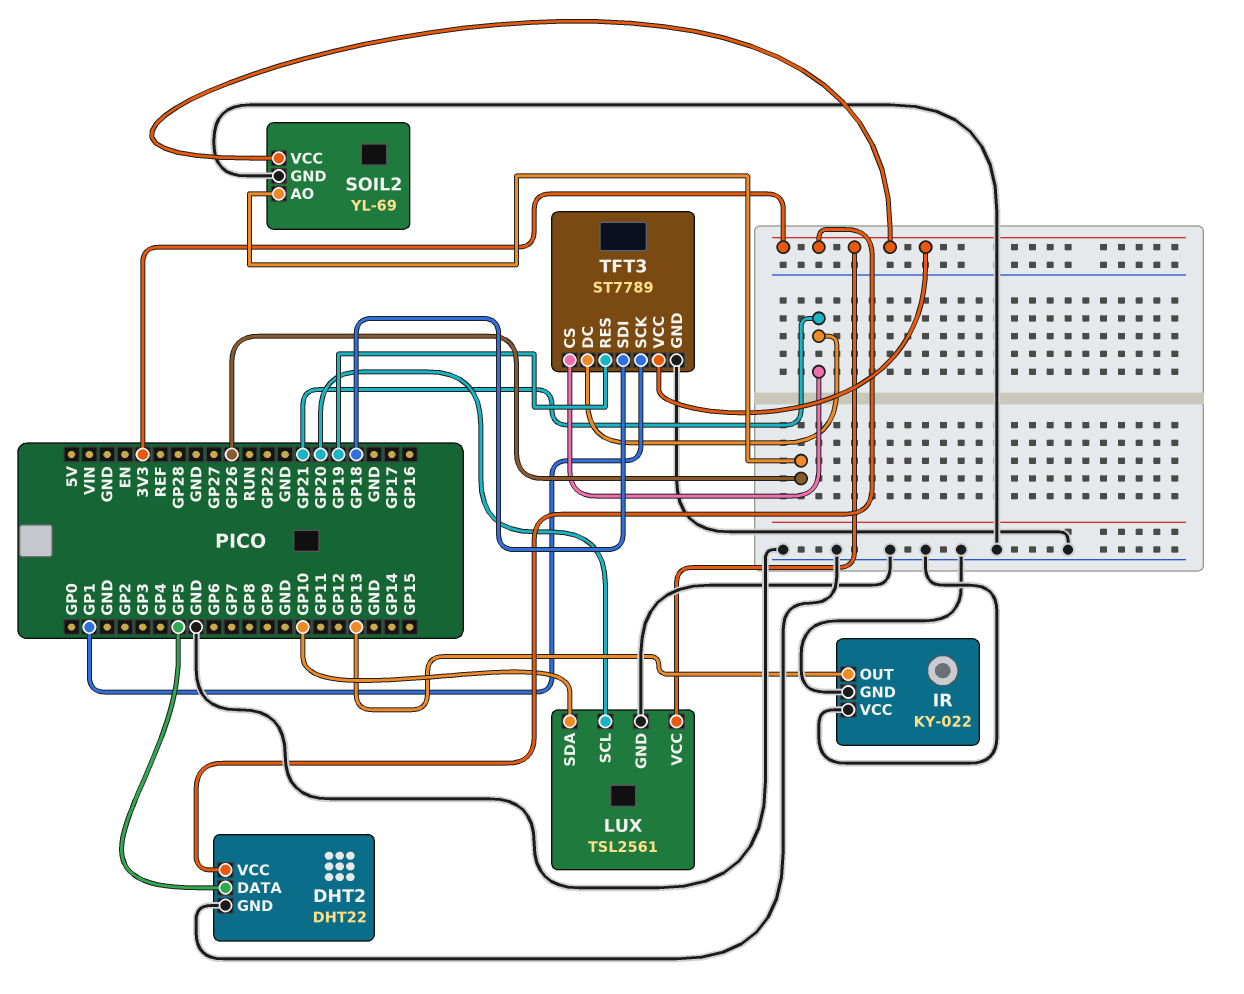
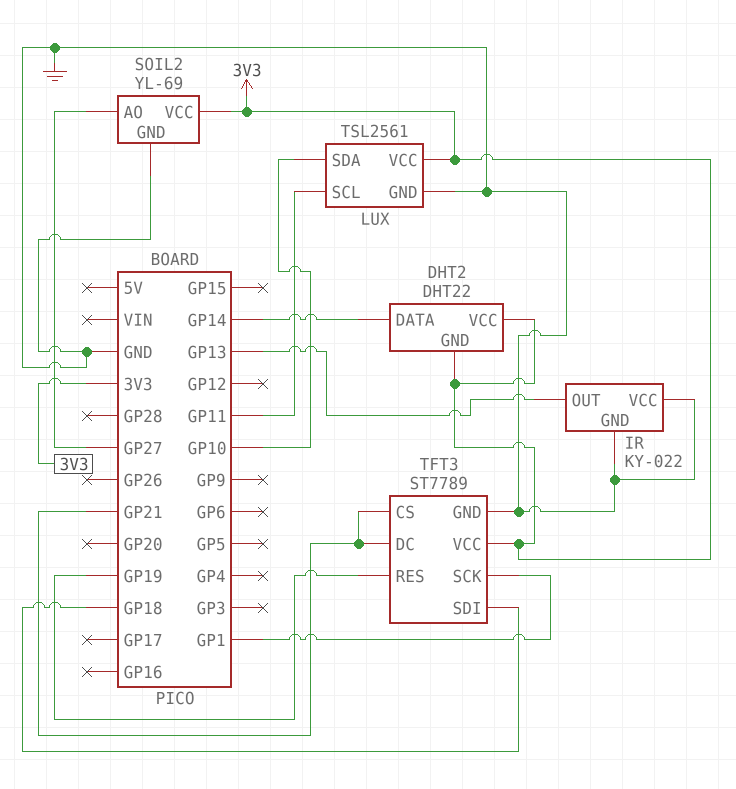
DHT2 pin DATA: GP5 -> GP14
DHT2 pin GND: GND -> 3V3
LUX pin SCL: GP20 -> GP11
SOIL2 pin AO: GP26 -> GP27

